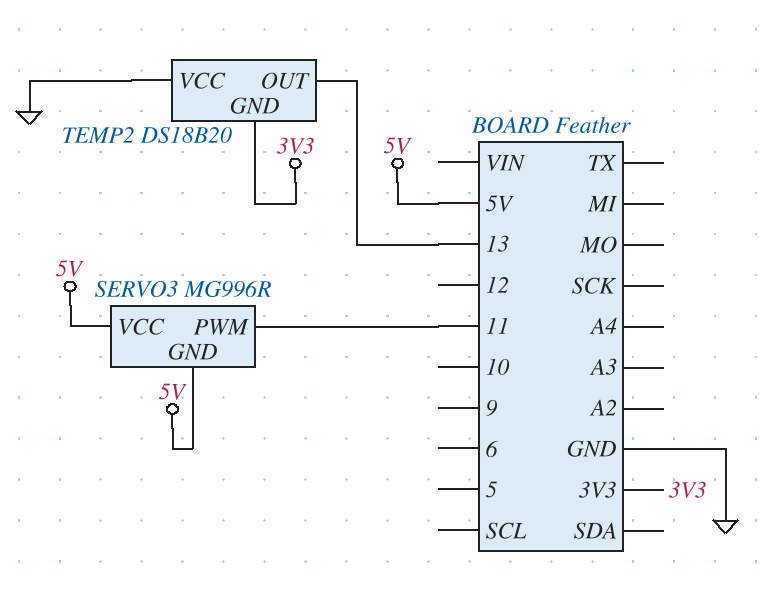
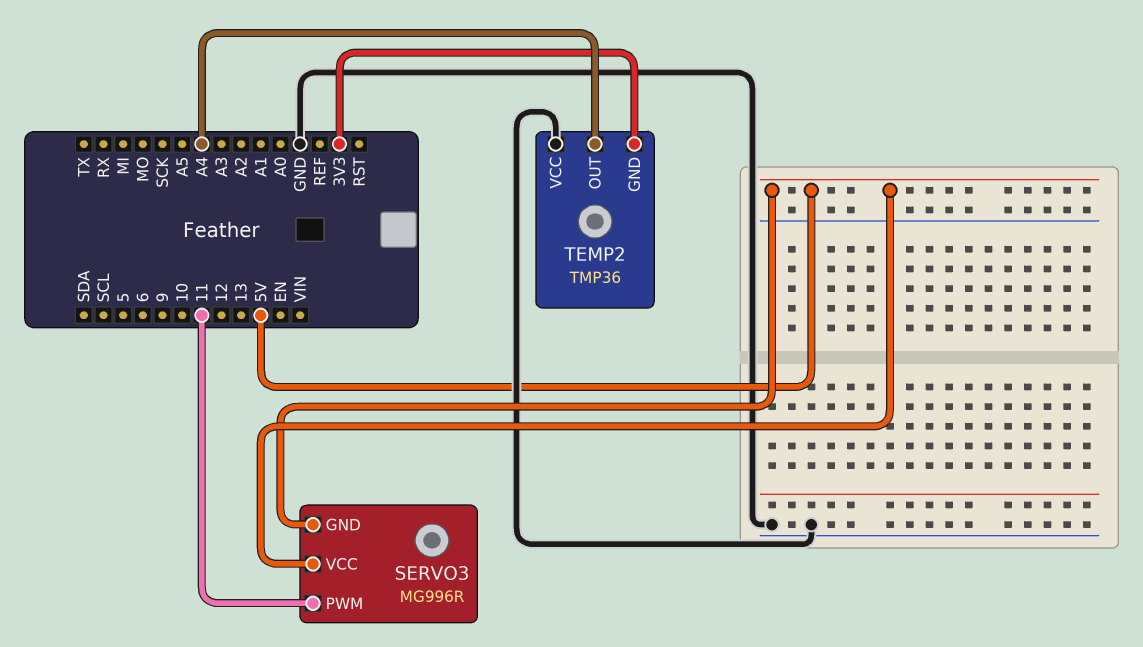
TEMP2: DS18B20 -> TMP36
TEMP2 pin OUT: 13 -> A4

